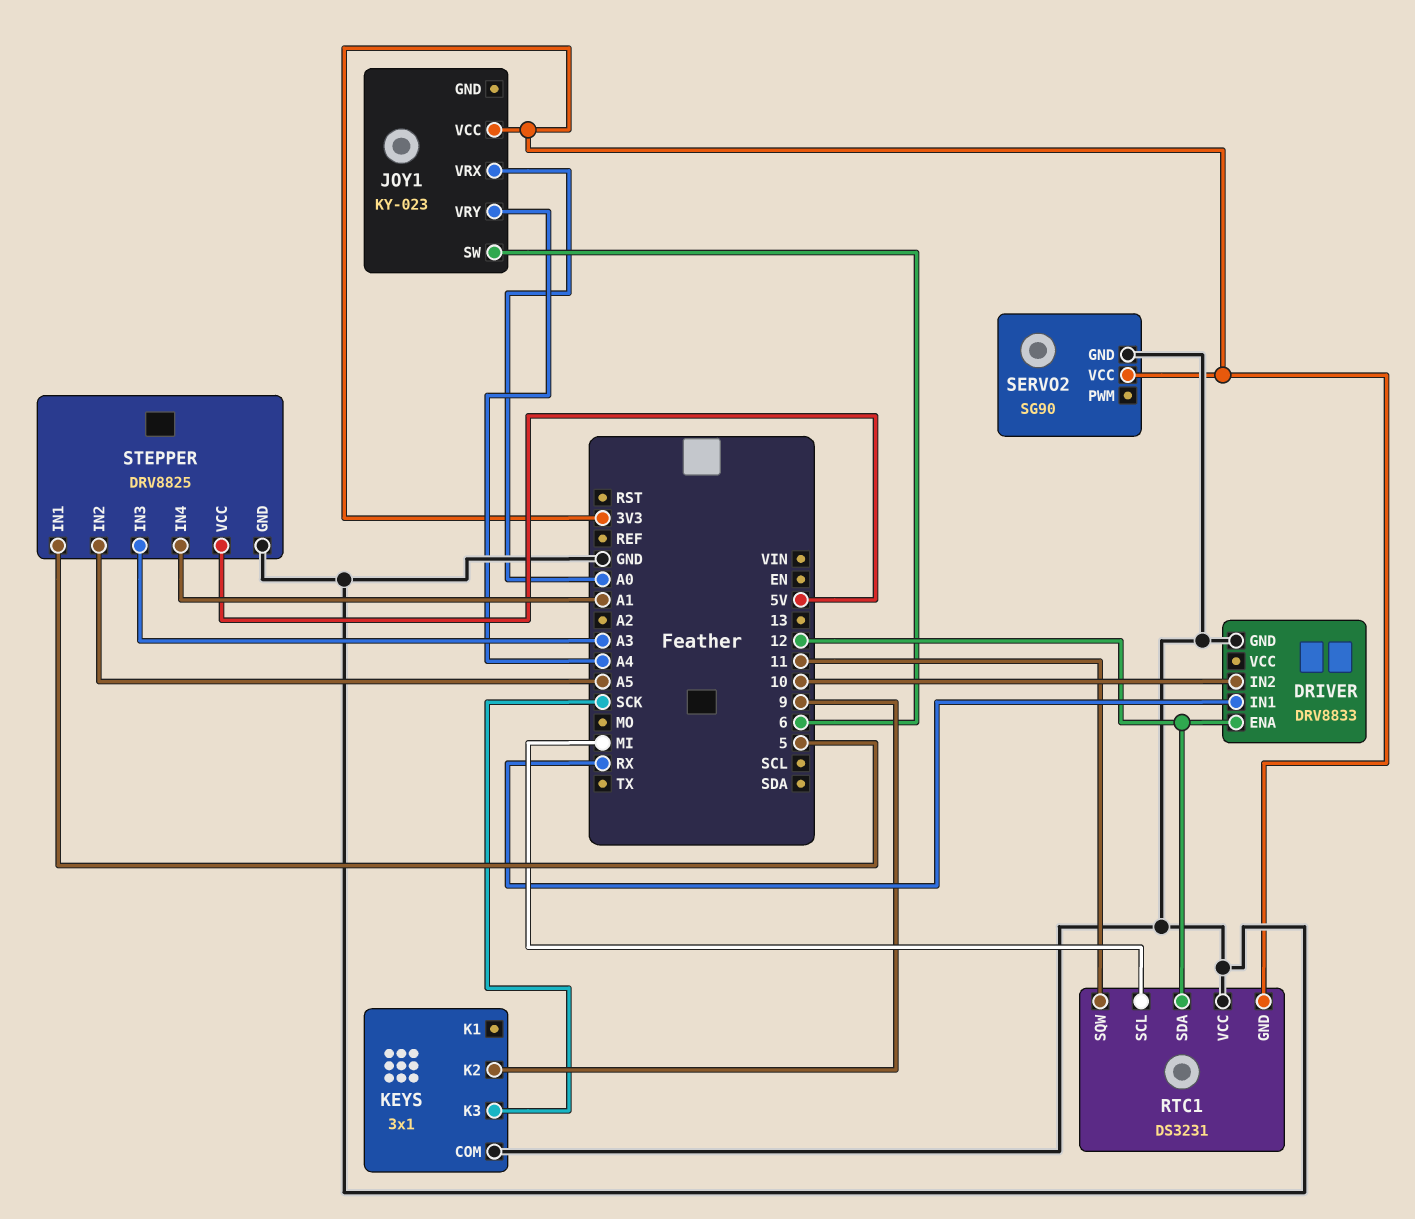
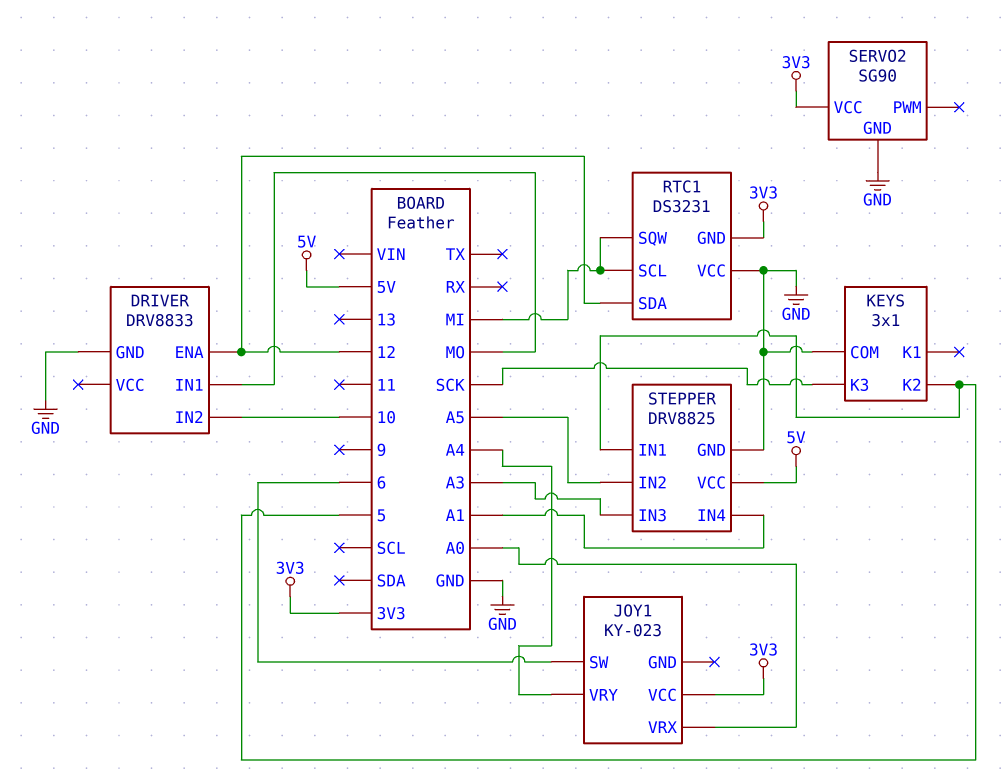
DRIVER pin IN1: RX -> MO
KEYS pin K2: 9 -> 5
RTC1 pin SQW: 11 -> MI

